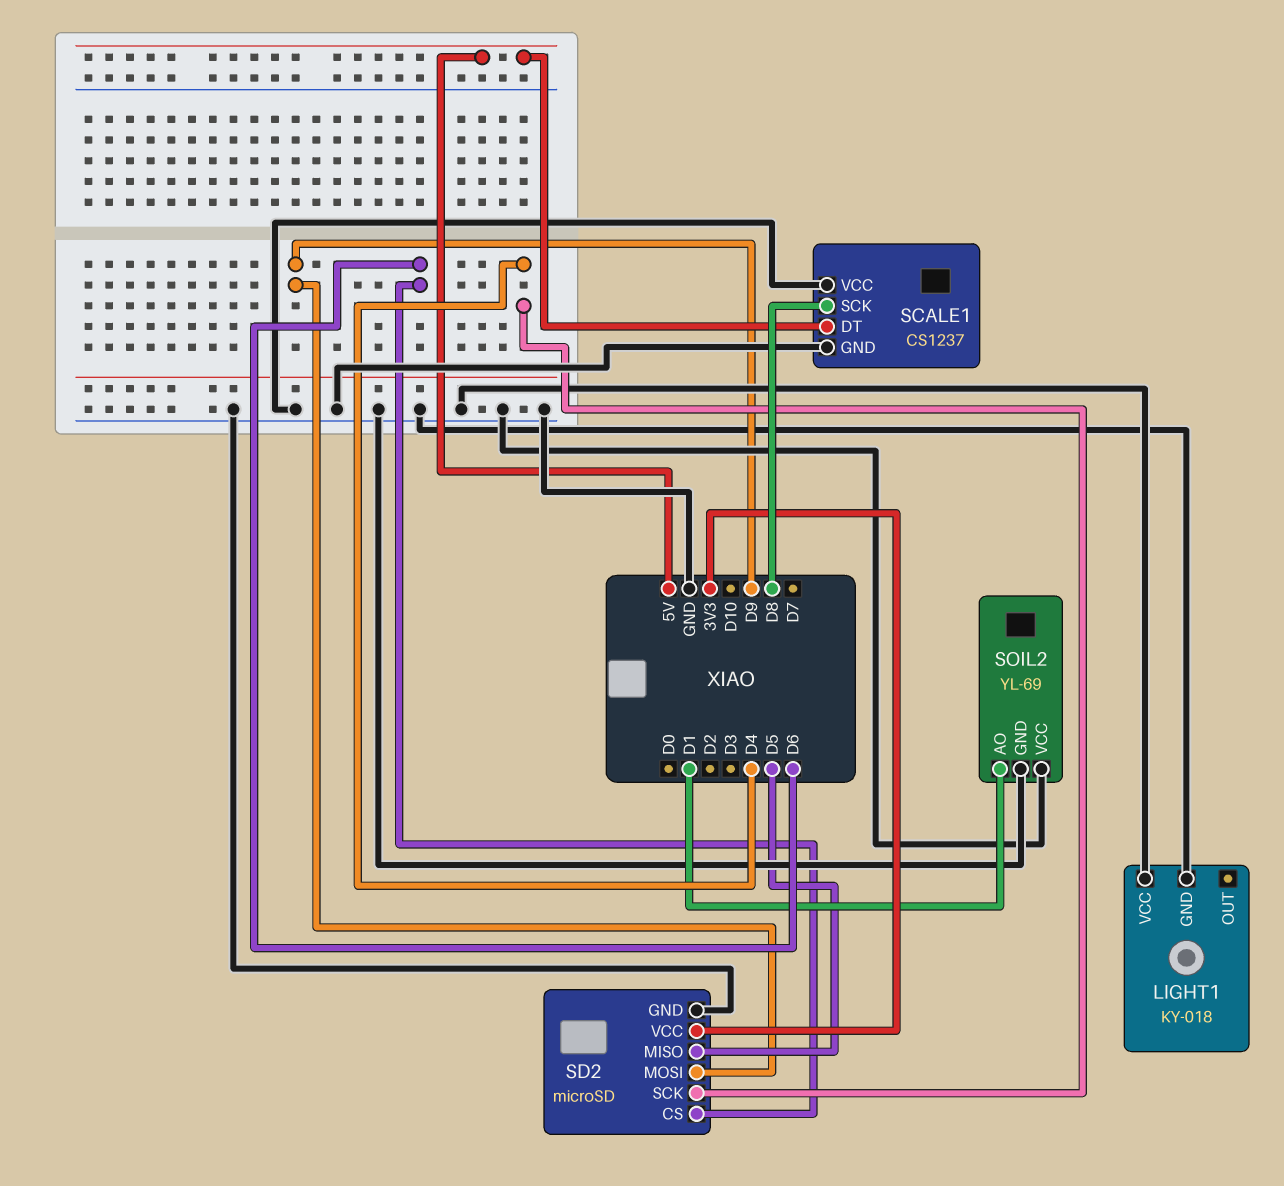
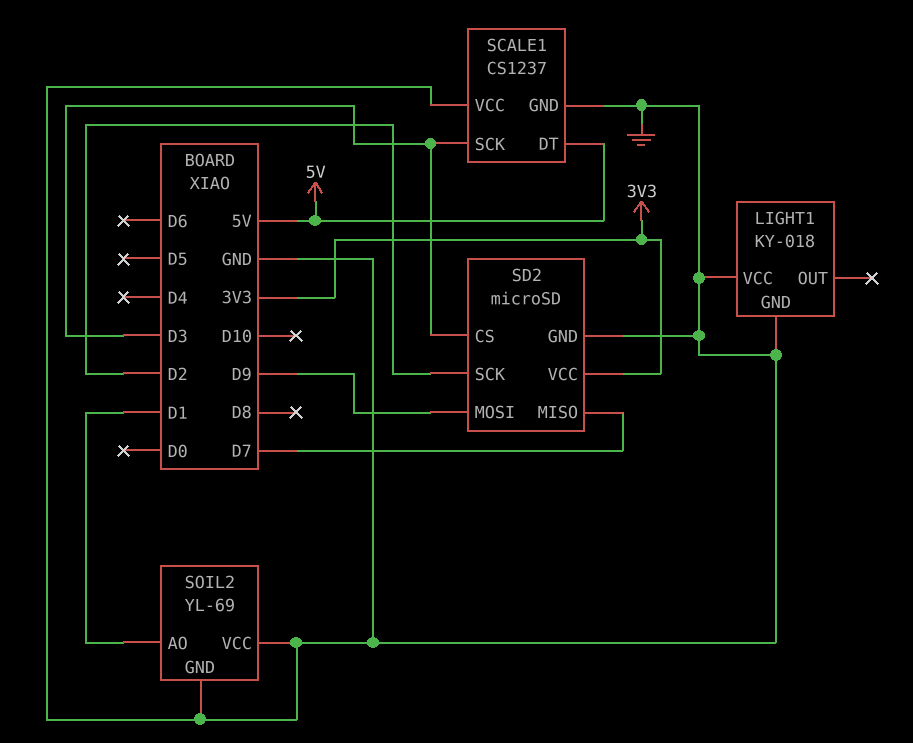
SCALE1 pin SCK: D8 -> D3
SD2 pin CS: D6 -> D3
SD2 pin MISO: D5 -> D7
SD2 pin SCK: D4 -> D2

